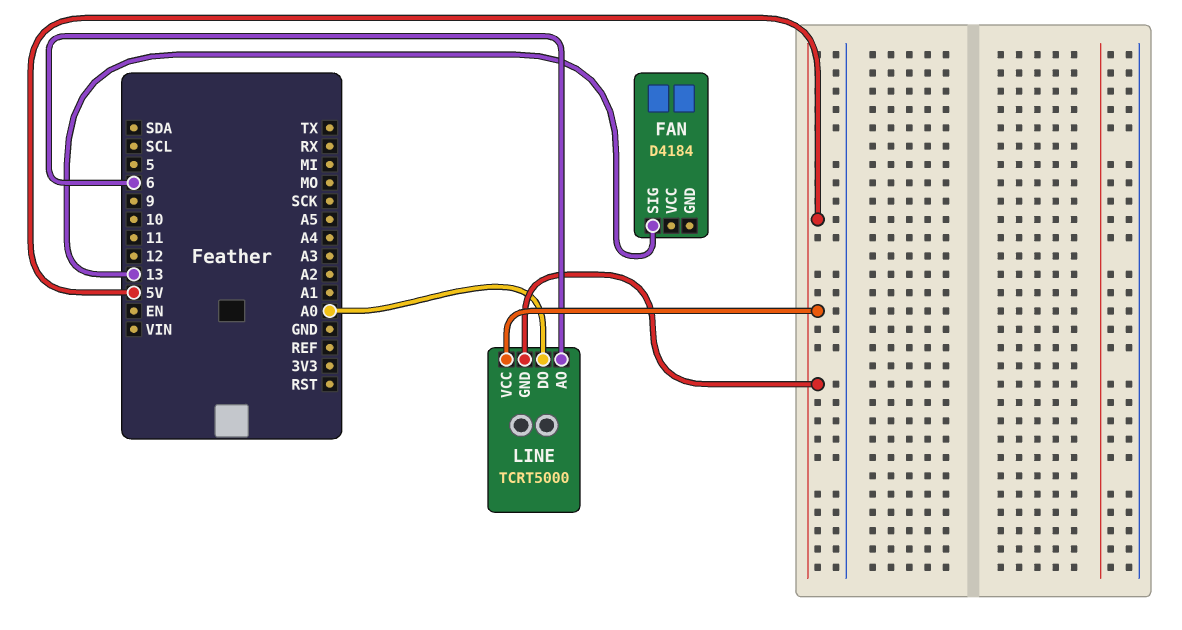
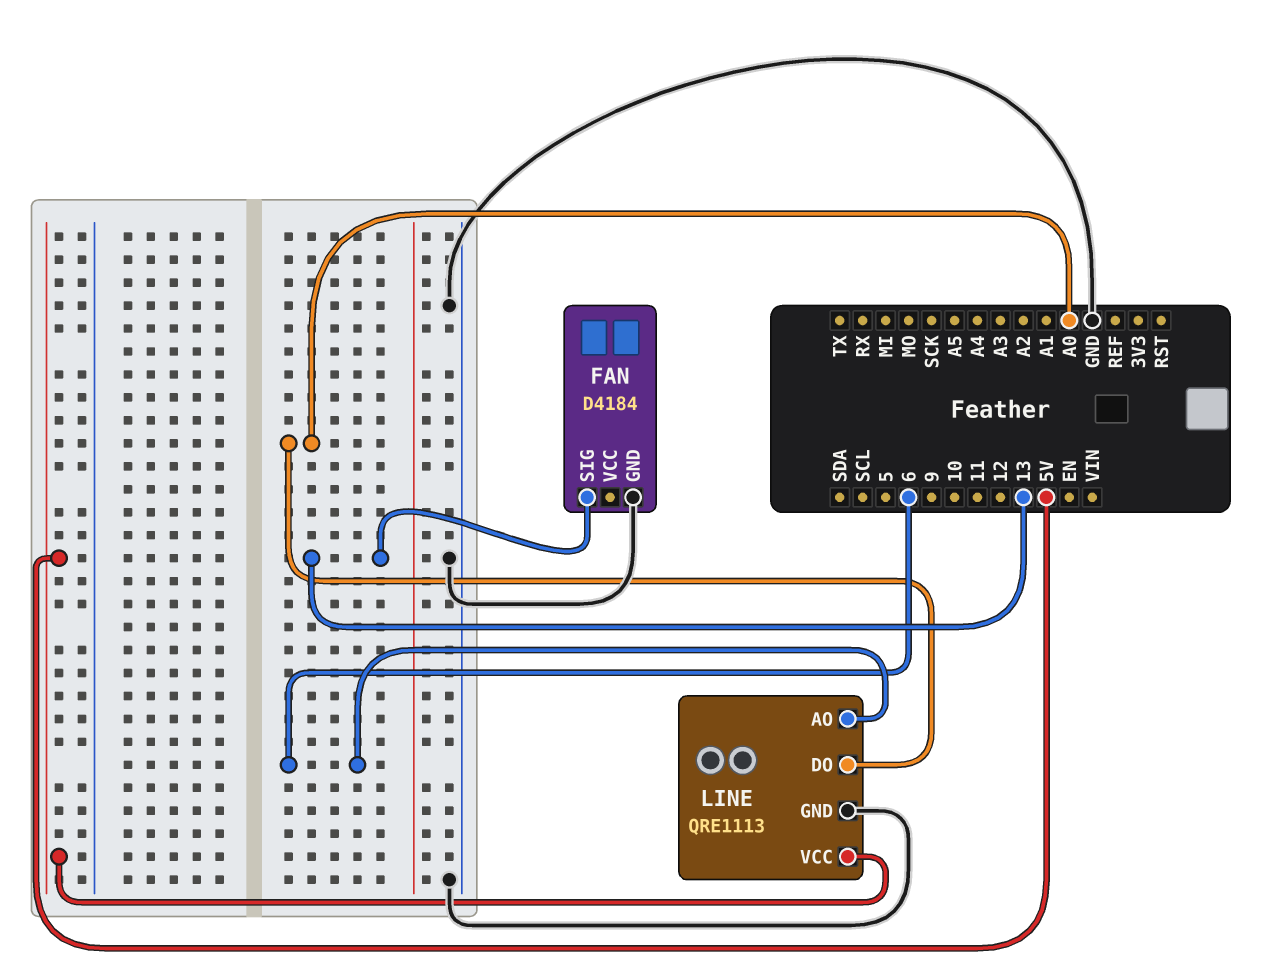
FAN pin GND: none -> GND
LINE: TCRT5000 -> QRE1113
LINE pin GND: 5V -> GND

